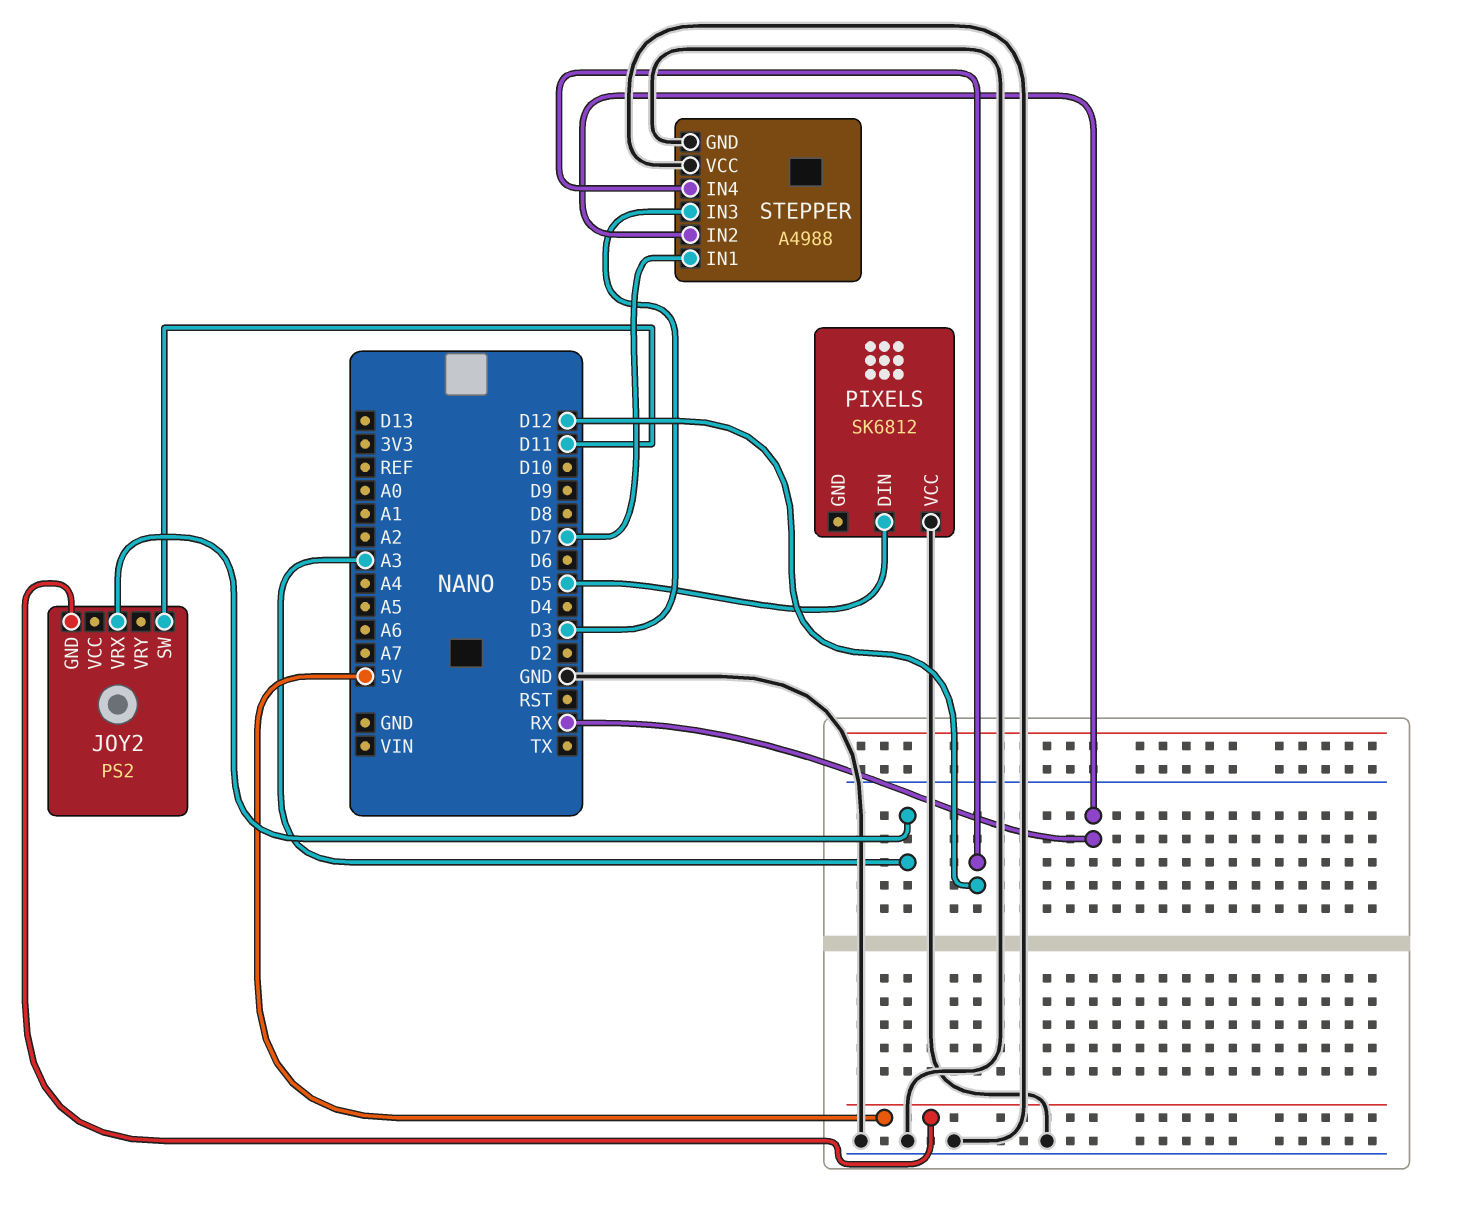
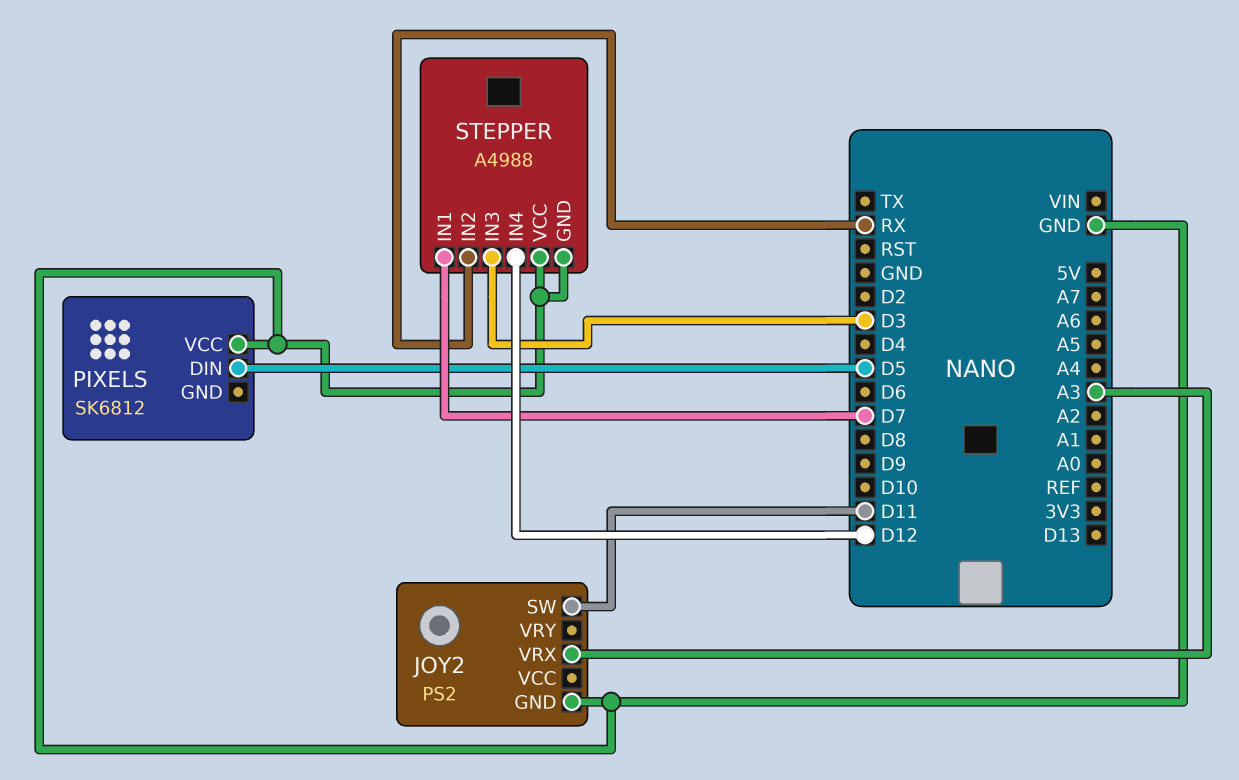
JOY2 pin GND: 5V -> GND

